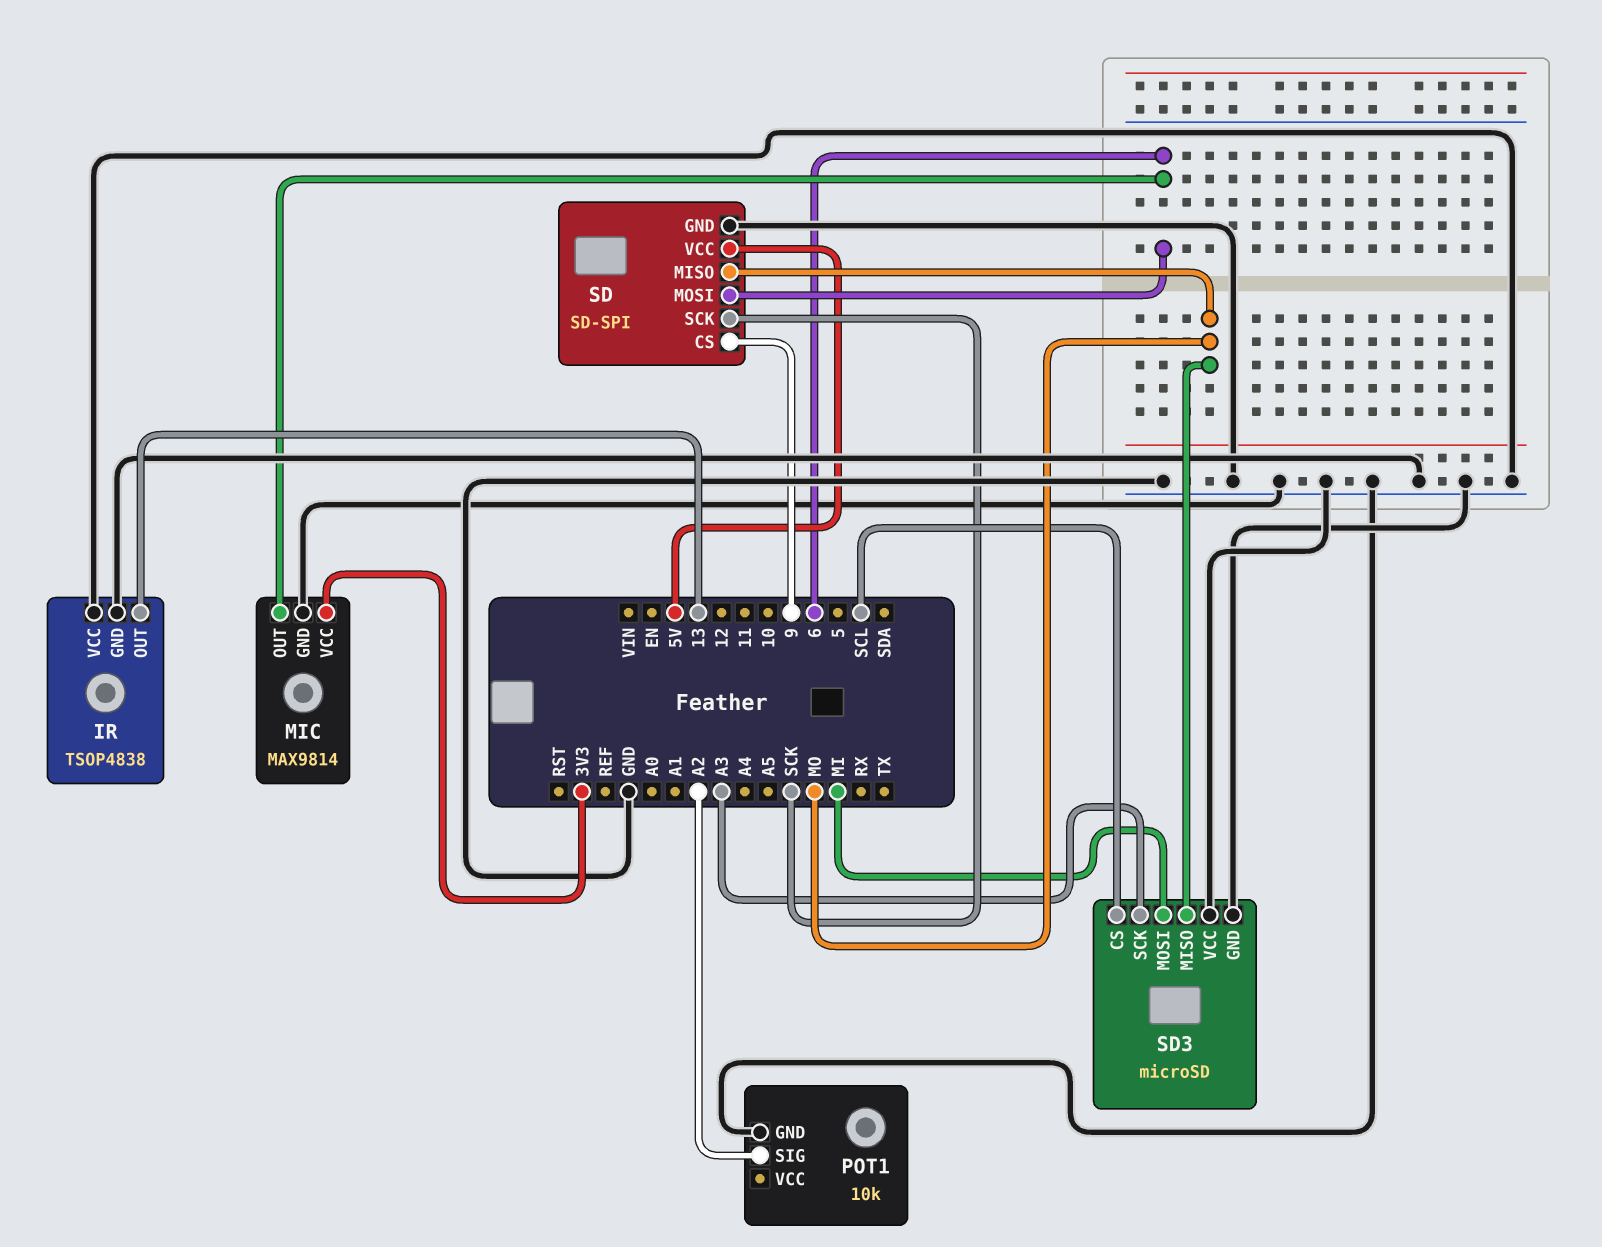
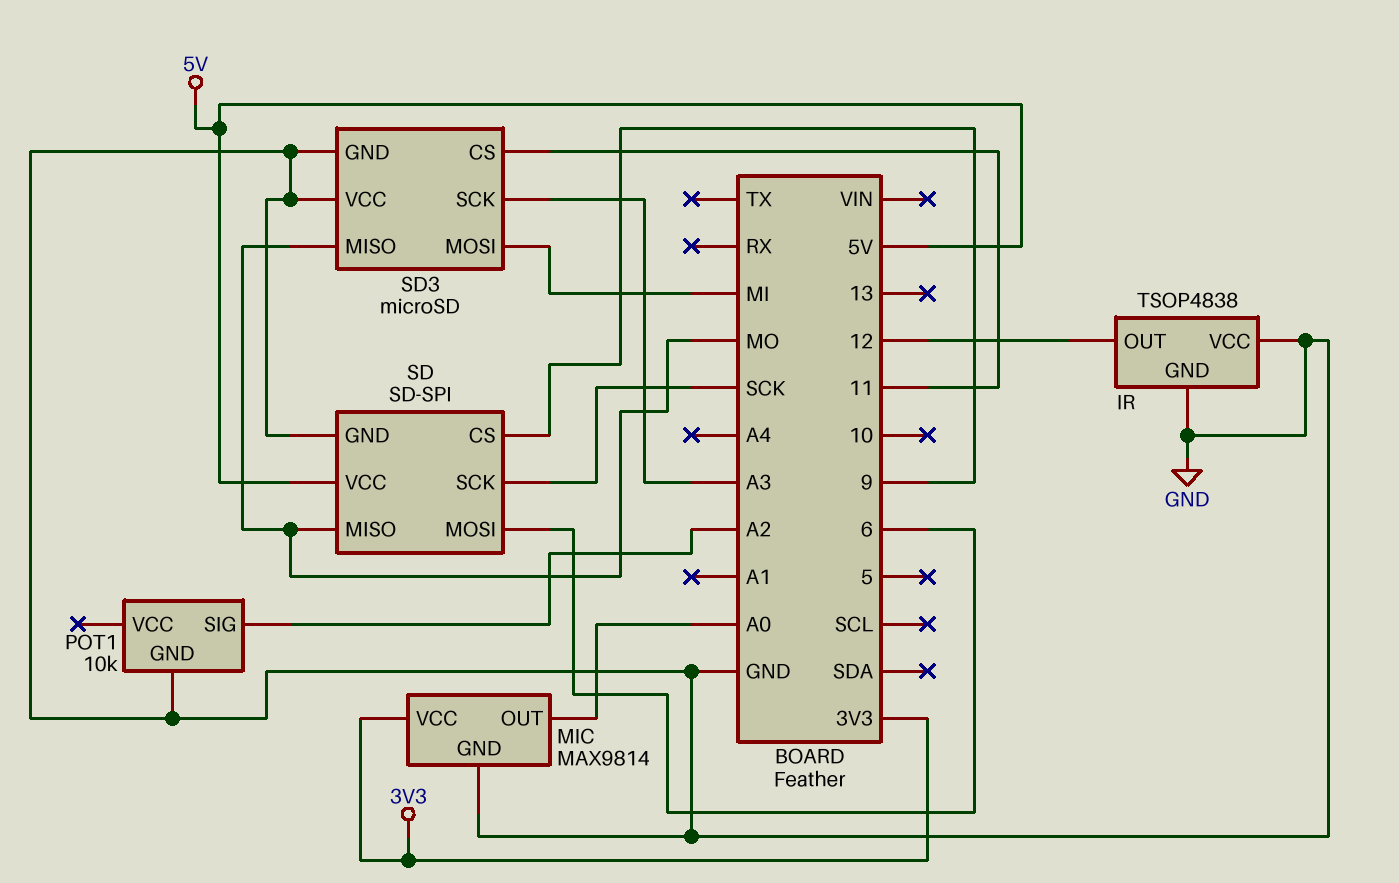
IR pin OUT: 13 -> 12
MIC pin OUT: 6 -> A0
SD3 pin CS: SCL -> 11

